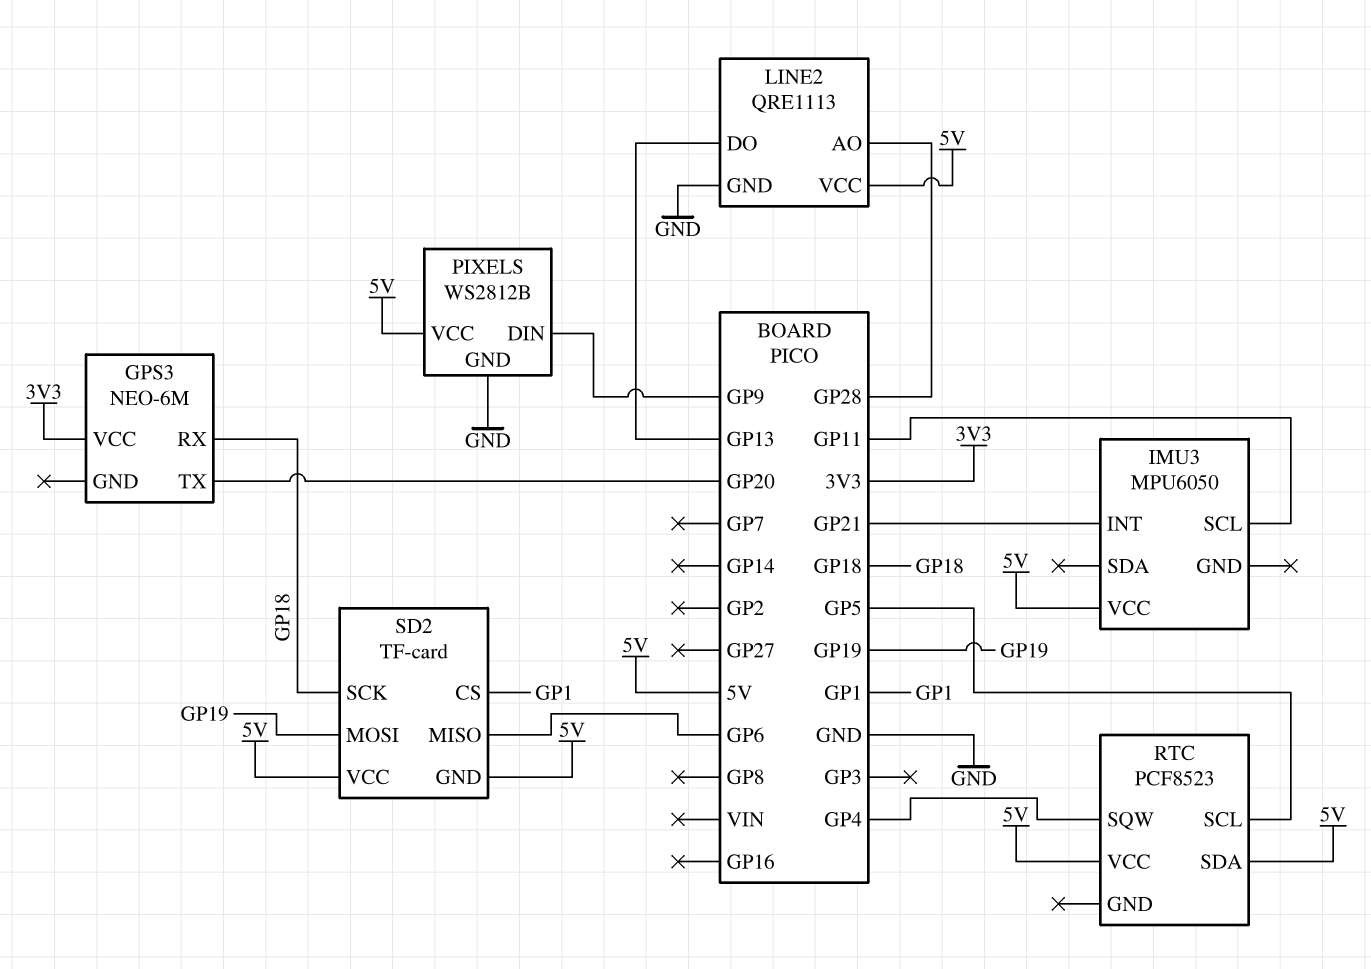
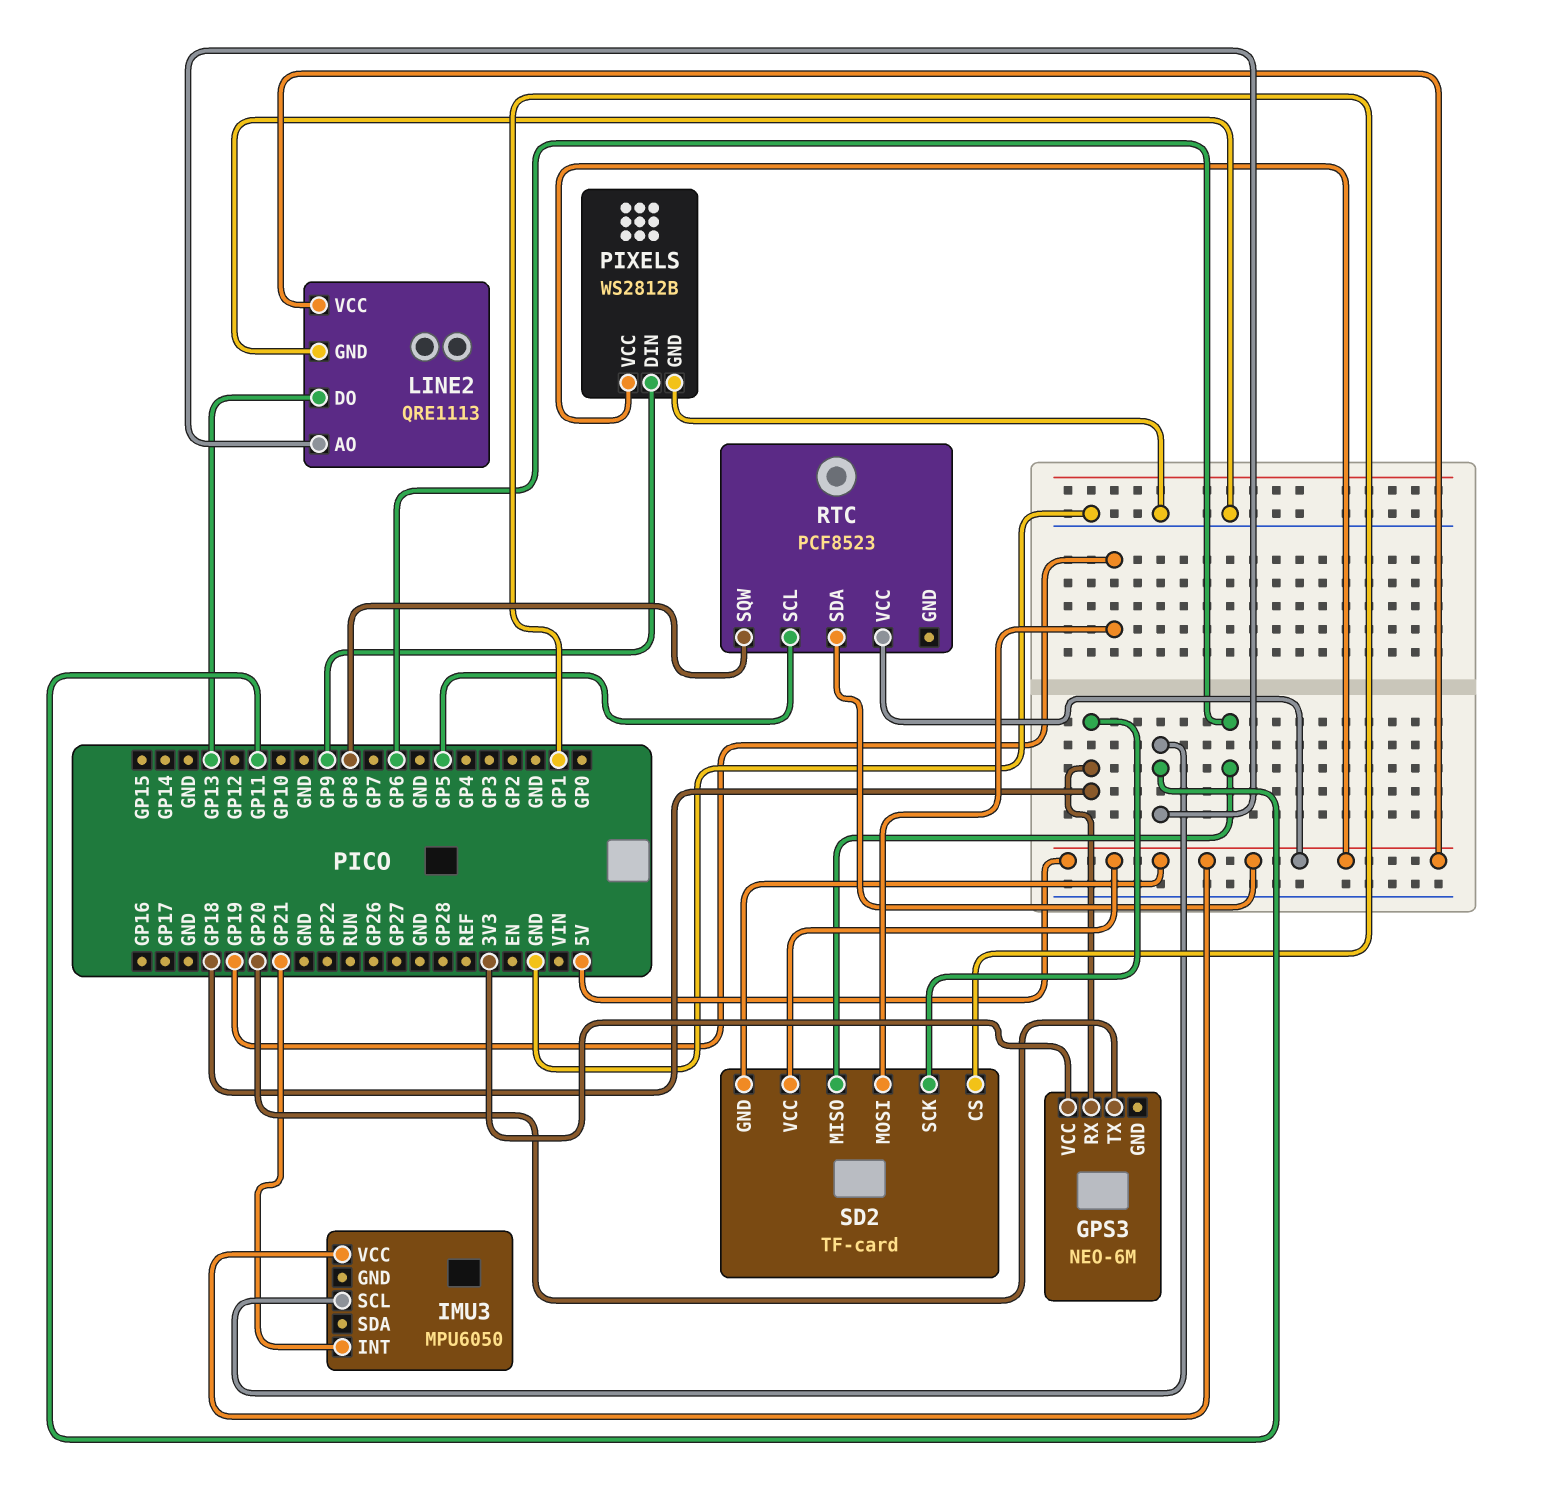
LINE2 pin AO: GP28 -> GP11
RTC pin SQW: GP4 -> GP8

